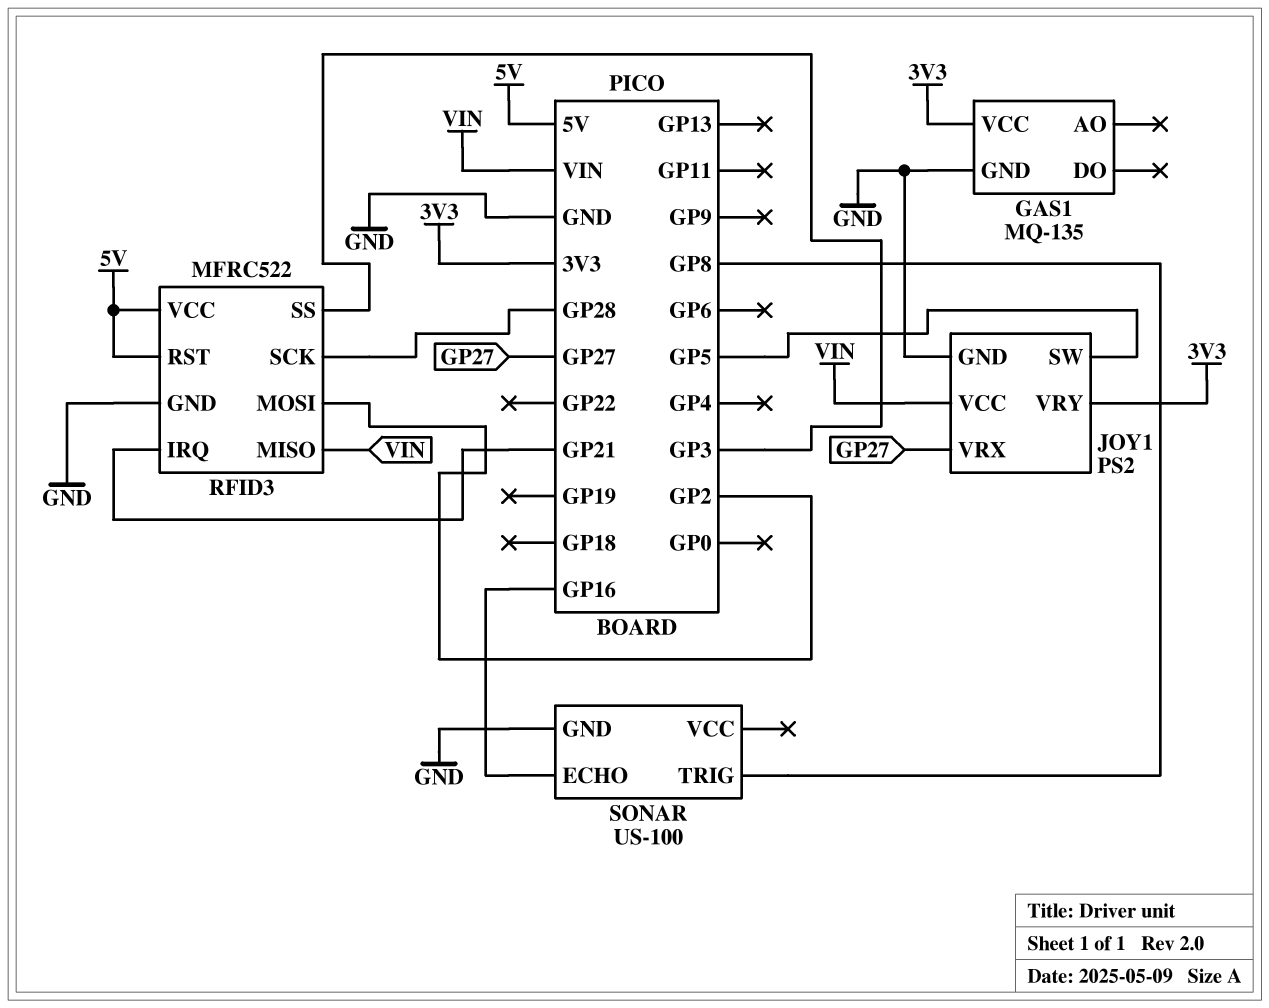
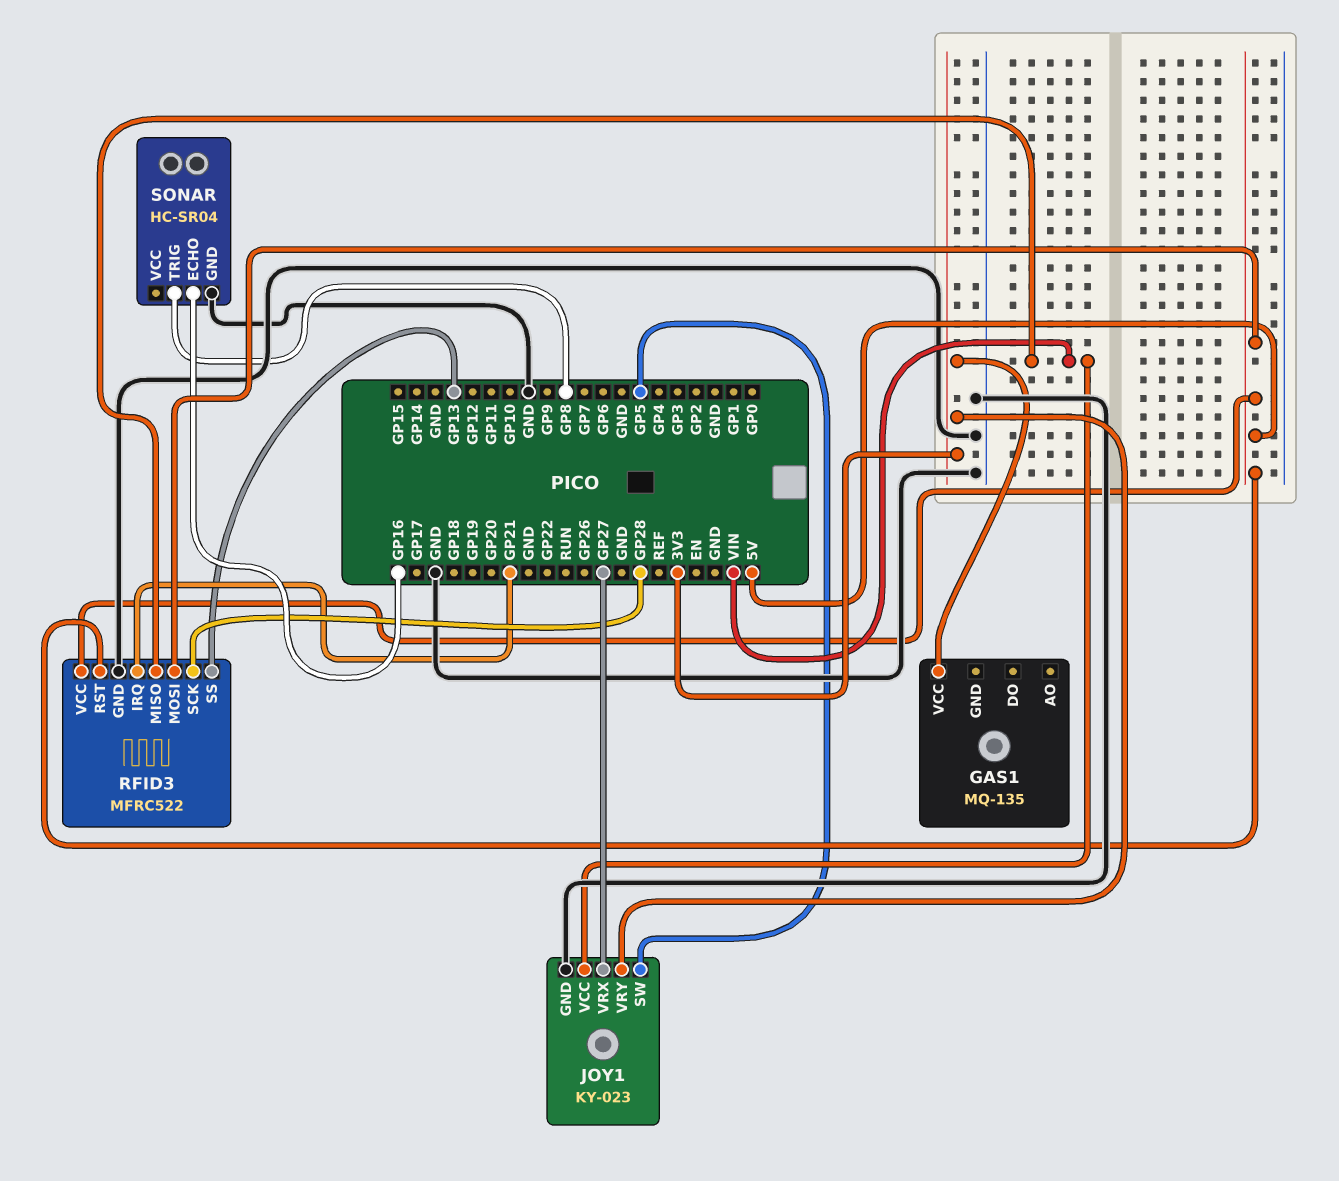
GAS1 pin GND: GND -> none
JOY1: PS2 -> KY-023
RFID3 pin MOSI: GP2 -> 5V
RFID3 pin SS: GP3 -> GP13
SONAR: US-100 -> HC-SR04

